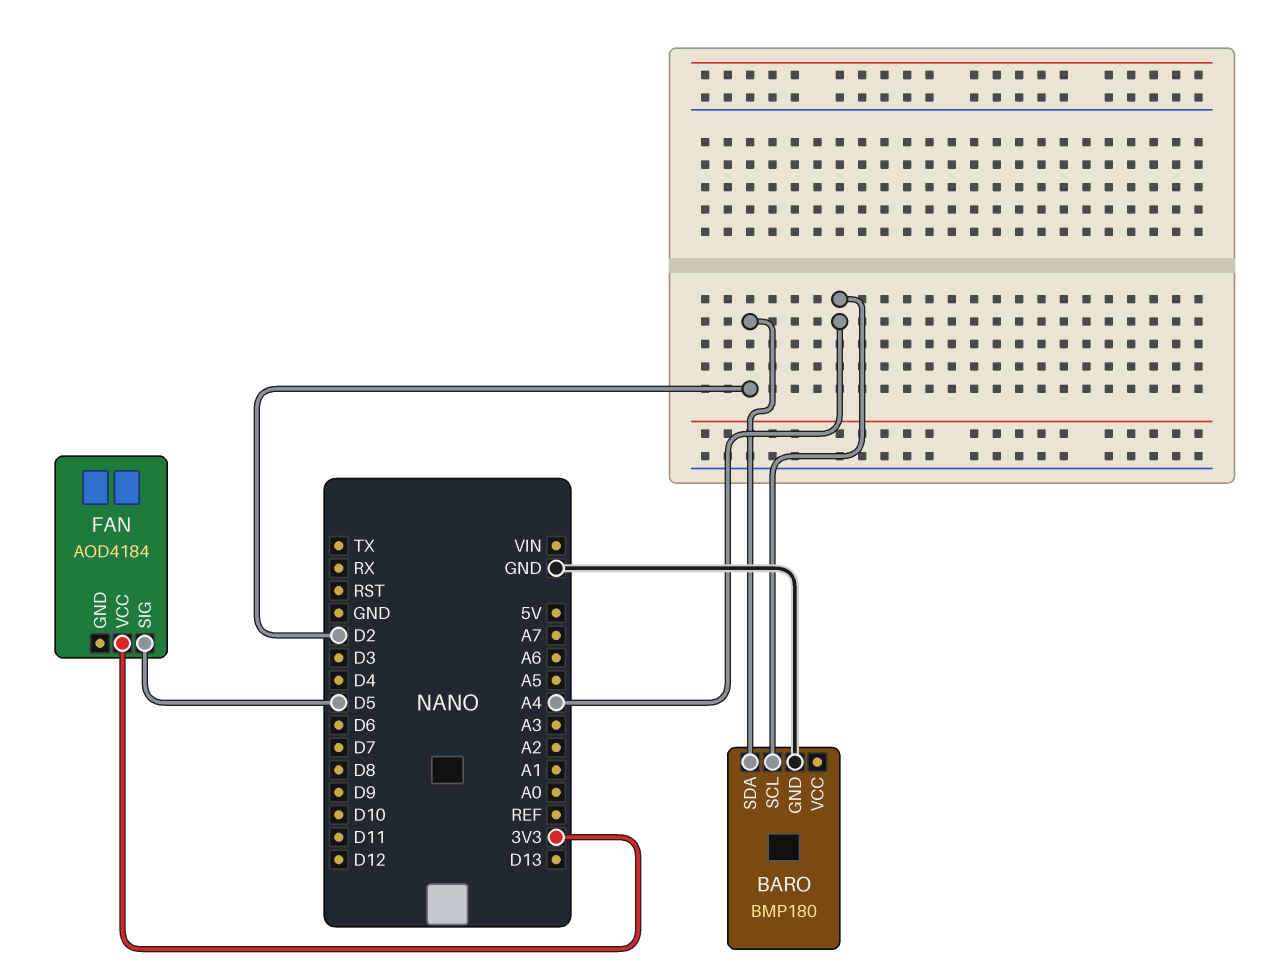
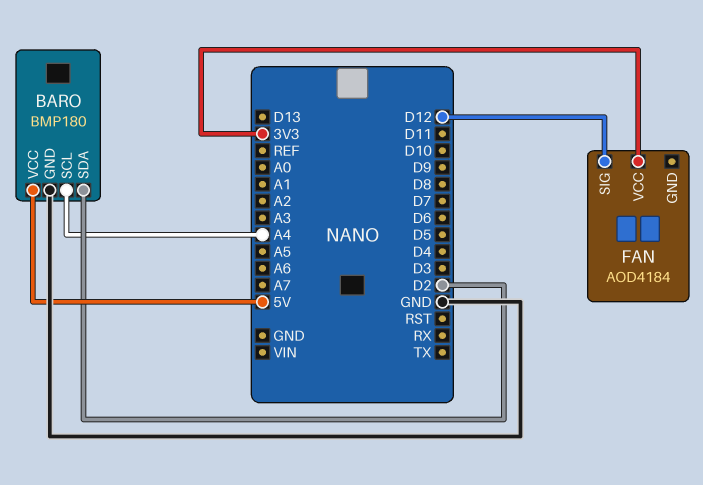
BARO pin VCC: none -> 5V
FAN pin SIG: D5 -> D12

